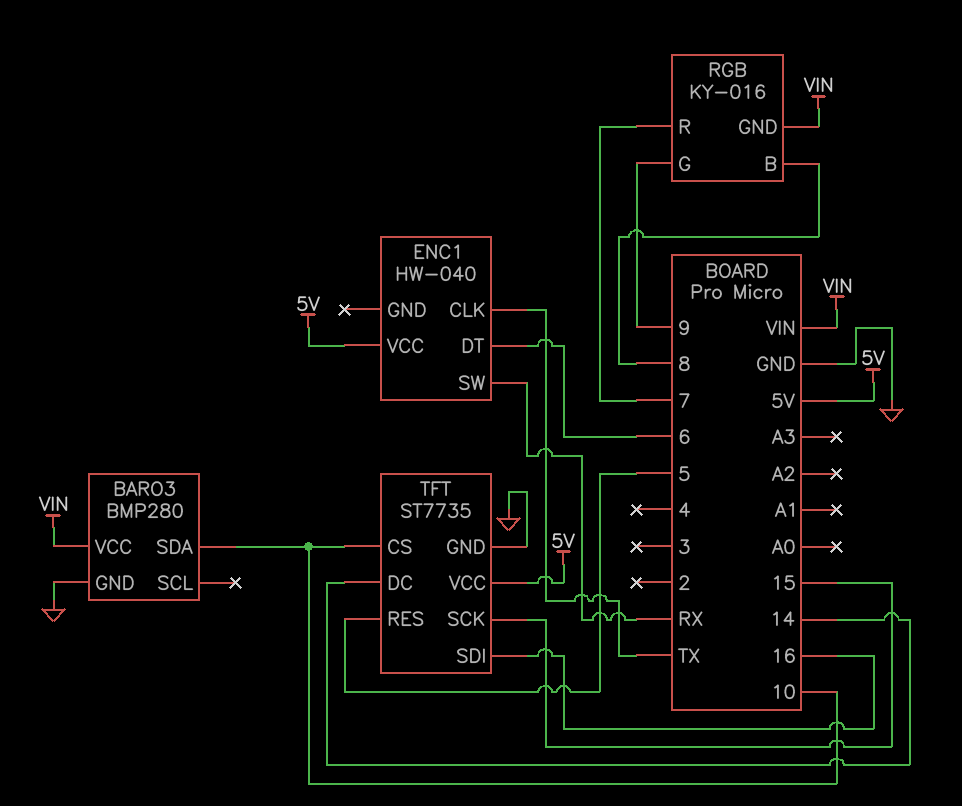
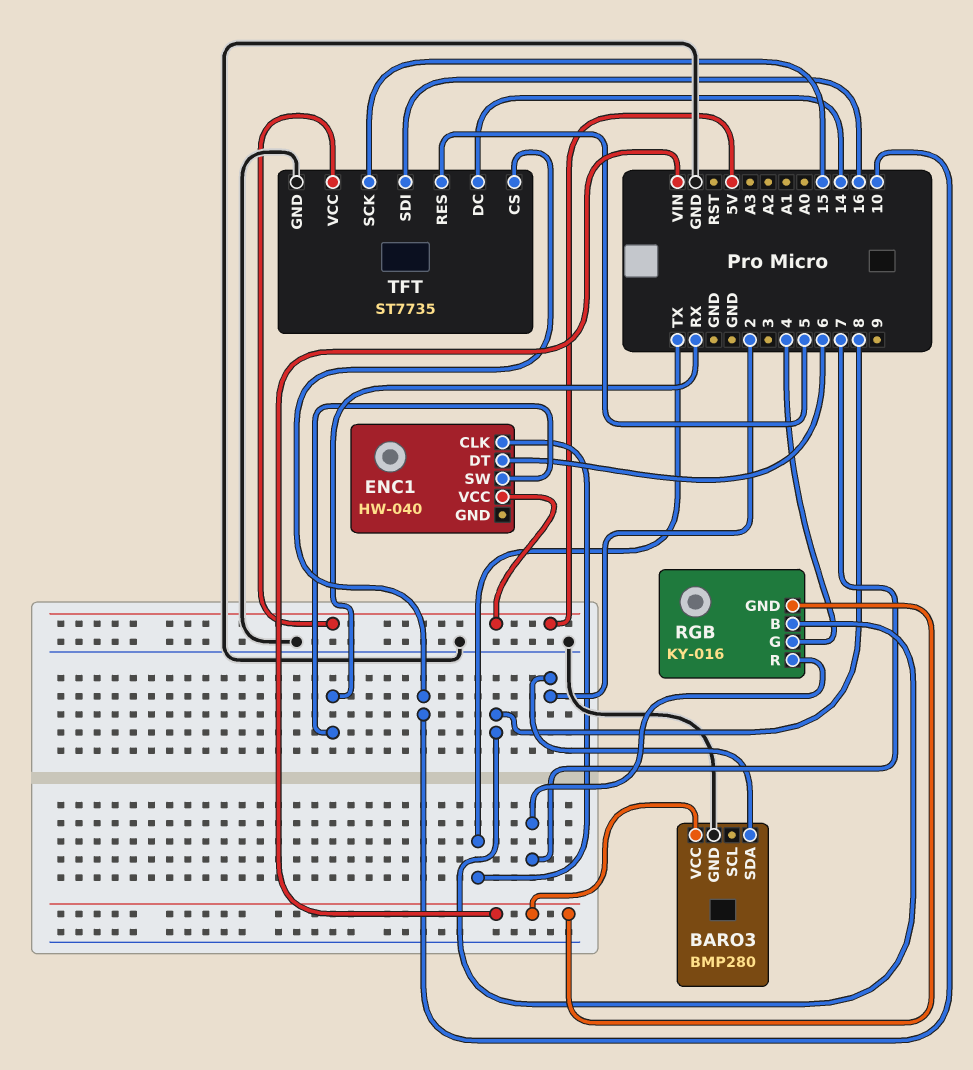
BARO3 pin SDA: 10 -> 2
RGB pin G: 9 -> 4

